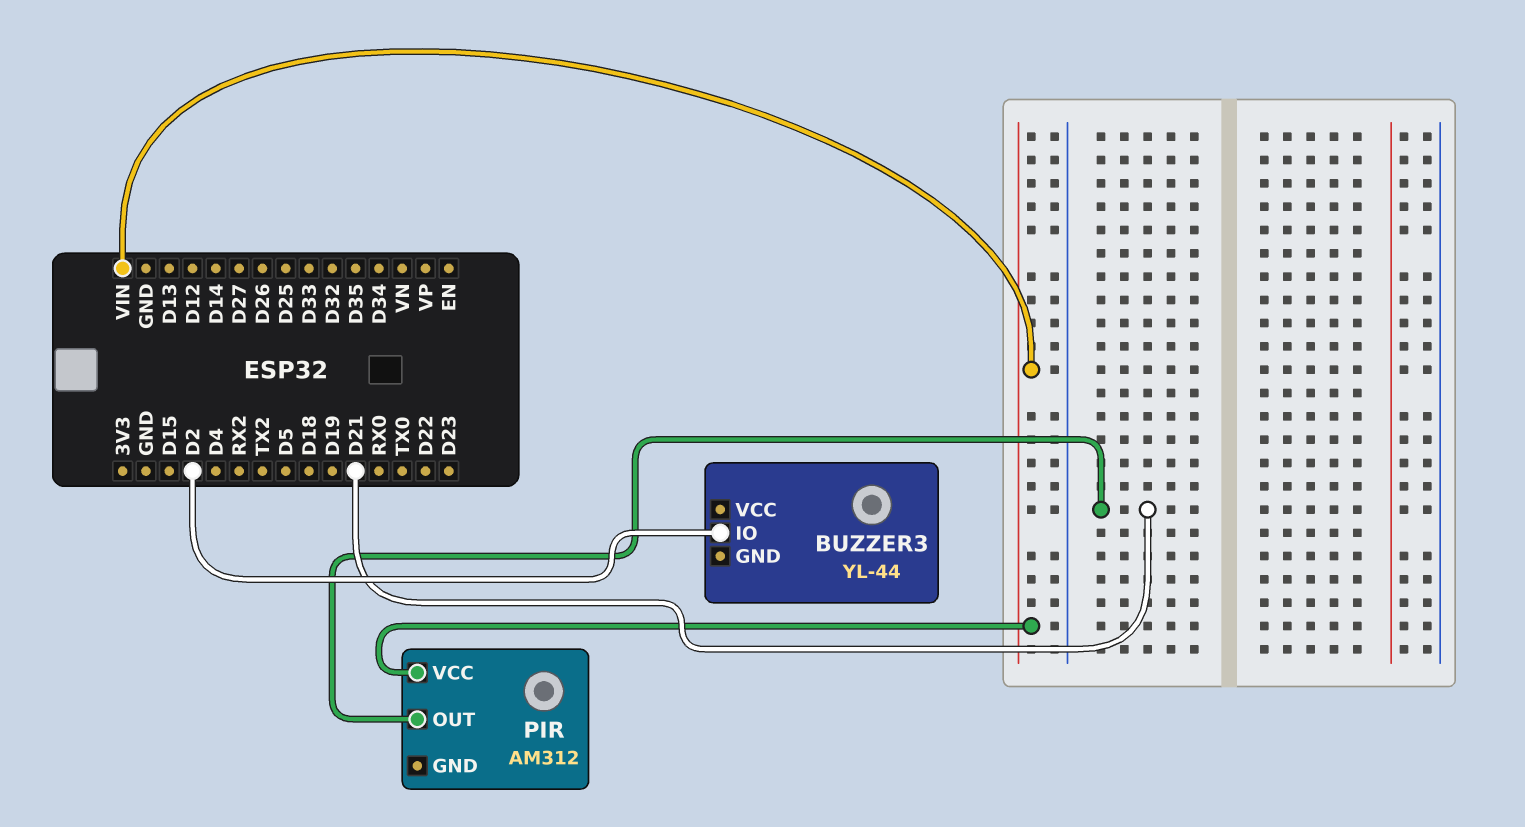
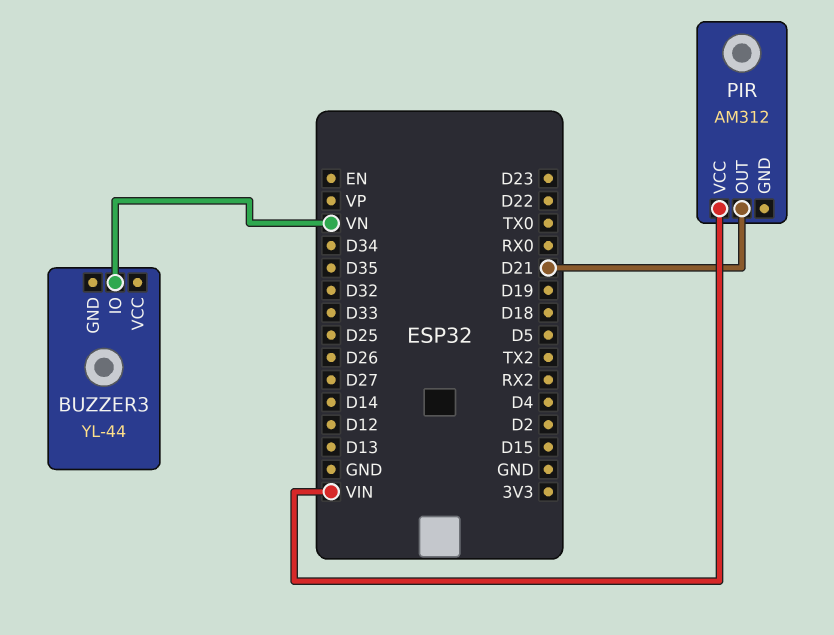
BUZZER3 pin IO: D2 -> VN

